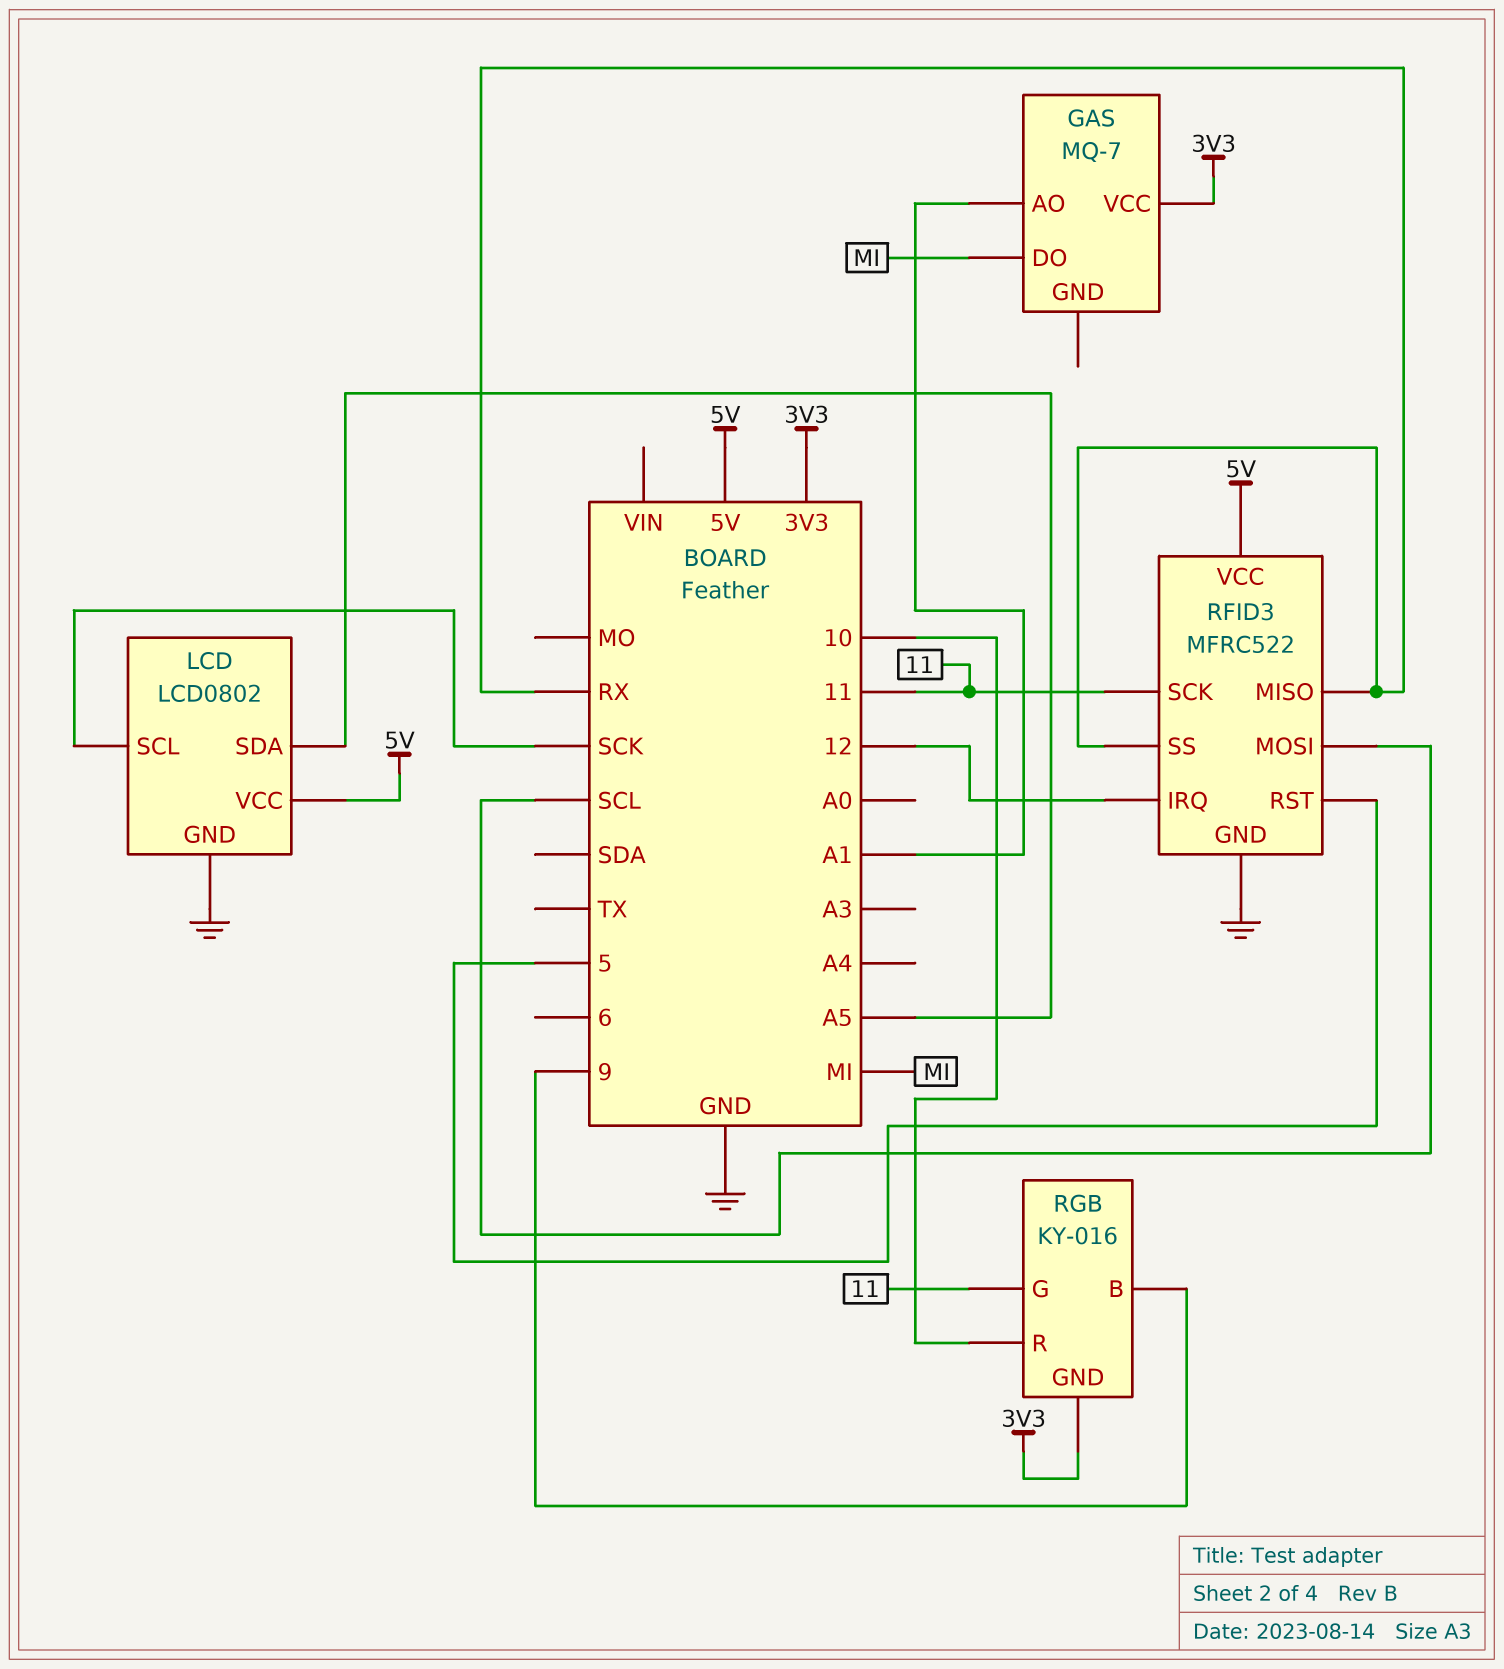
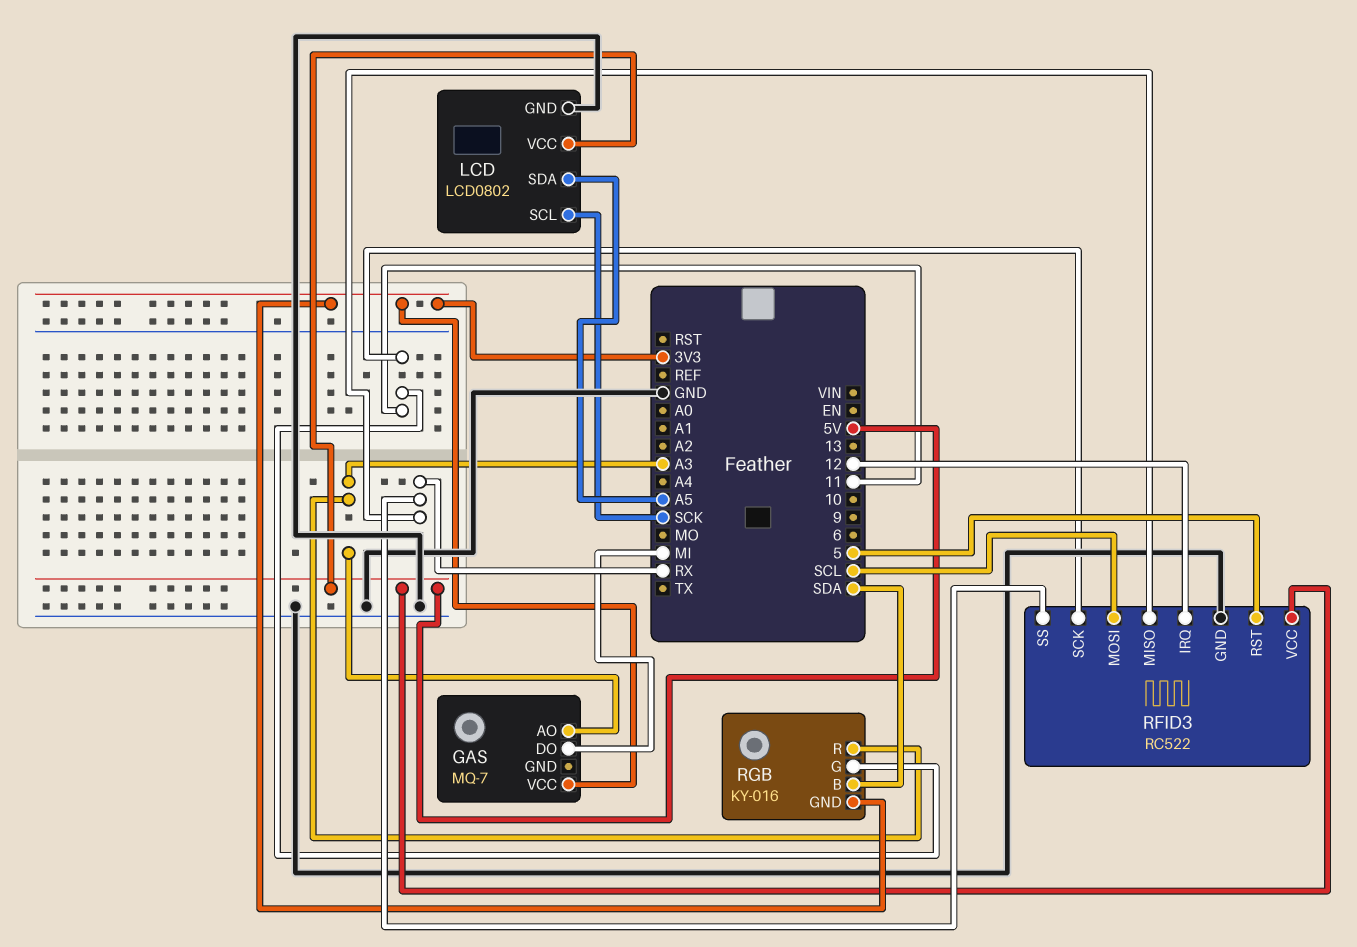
GAS pin AO: A1 -> A3
RFID3: MFRC522 -> RC522
RGB pin B: 9 -> SDA
RGB pin R: 10 -> A3

